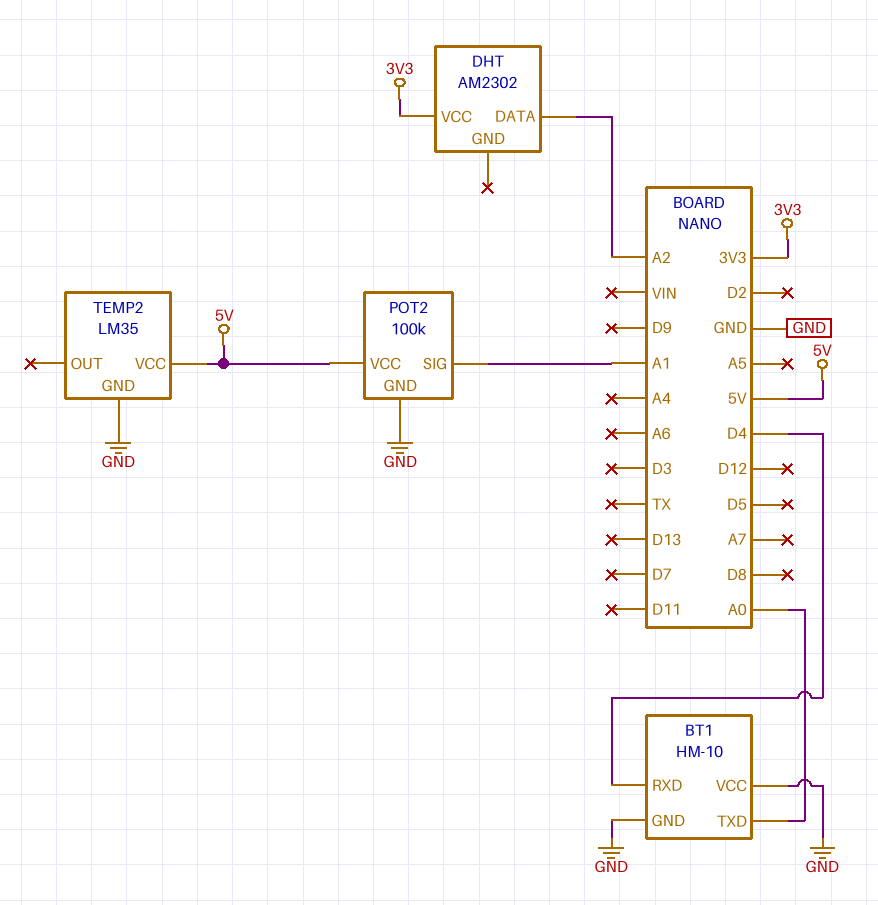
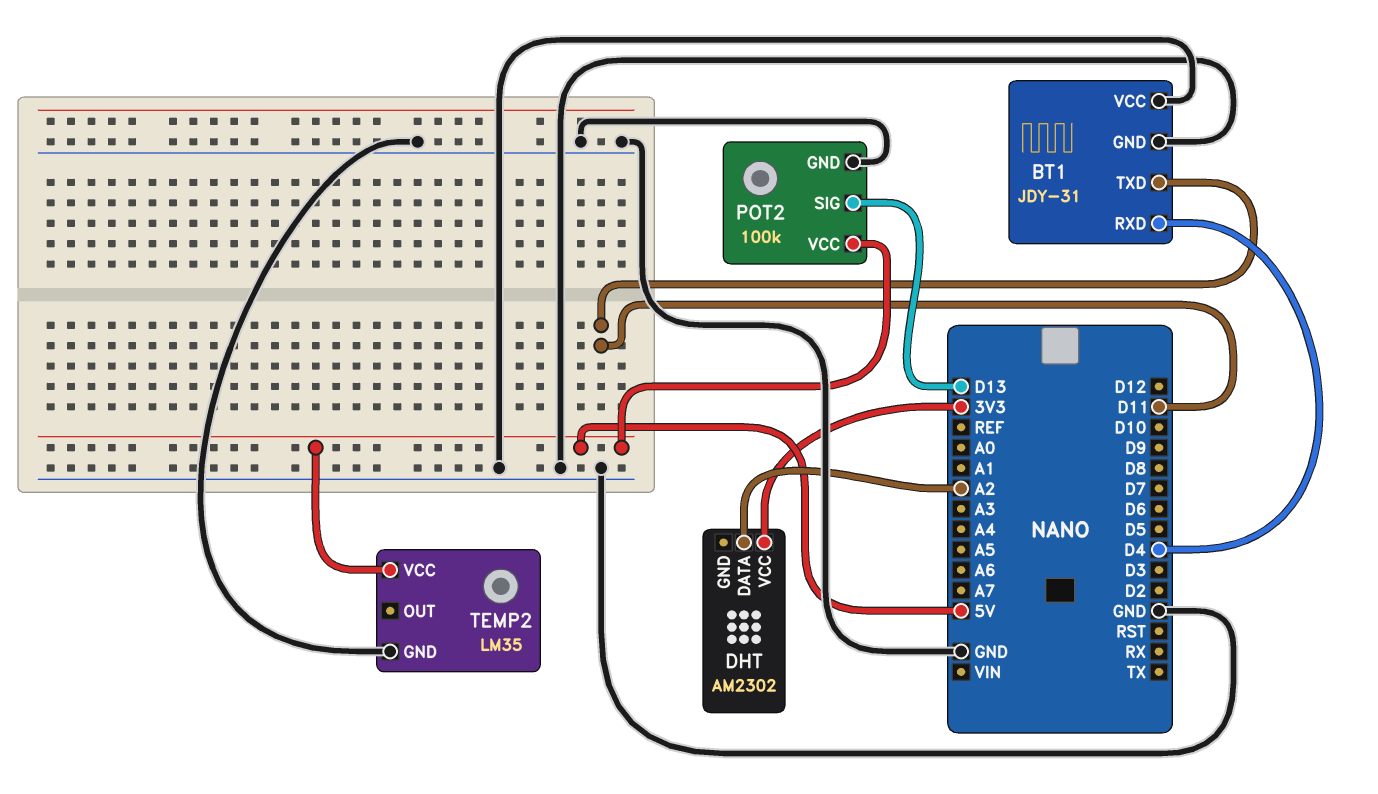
BT1: HM-10 -> JDY-31
BT1 pin TXD: A0 -> D11
POT2 pin SIG: A1 -> D13

